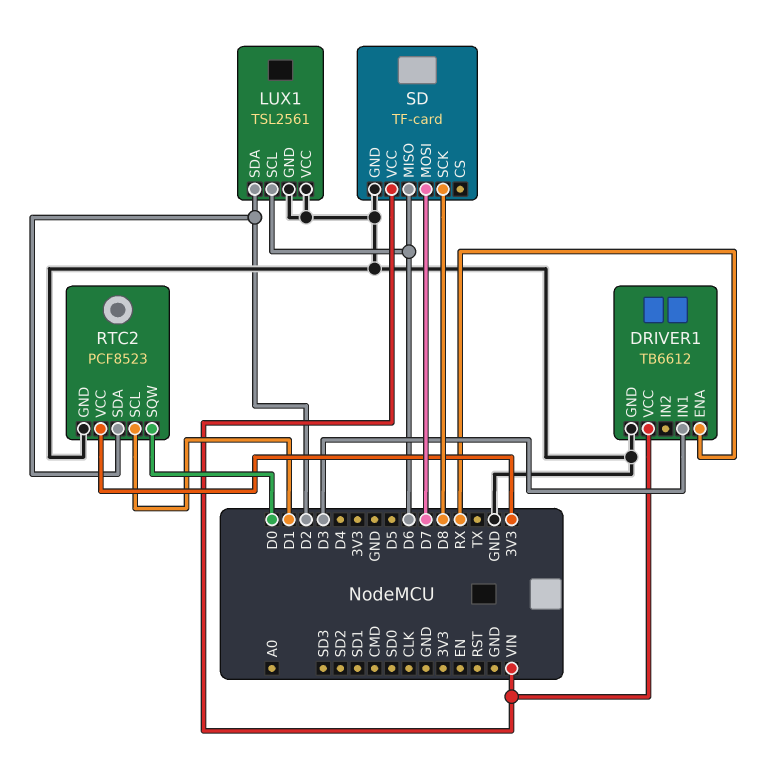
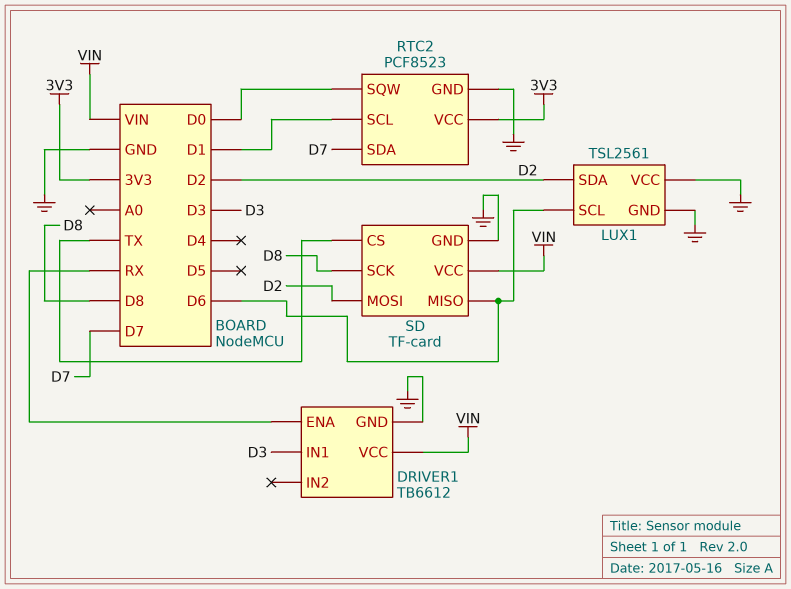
RTC2 pin SDA: D2 -> D7
SD pin CS: none -> TX
SD pin MOSI: D7 -> D2

